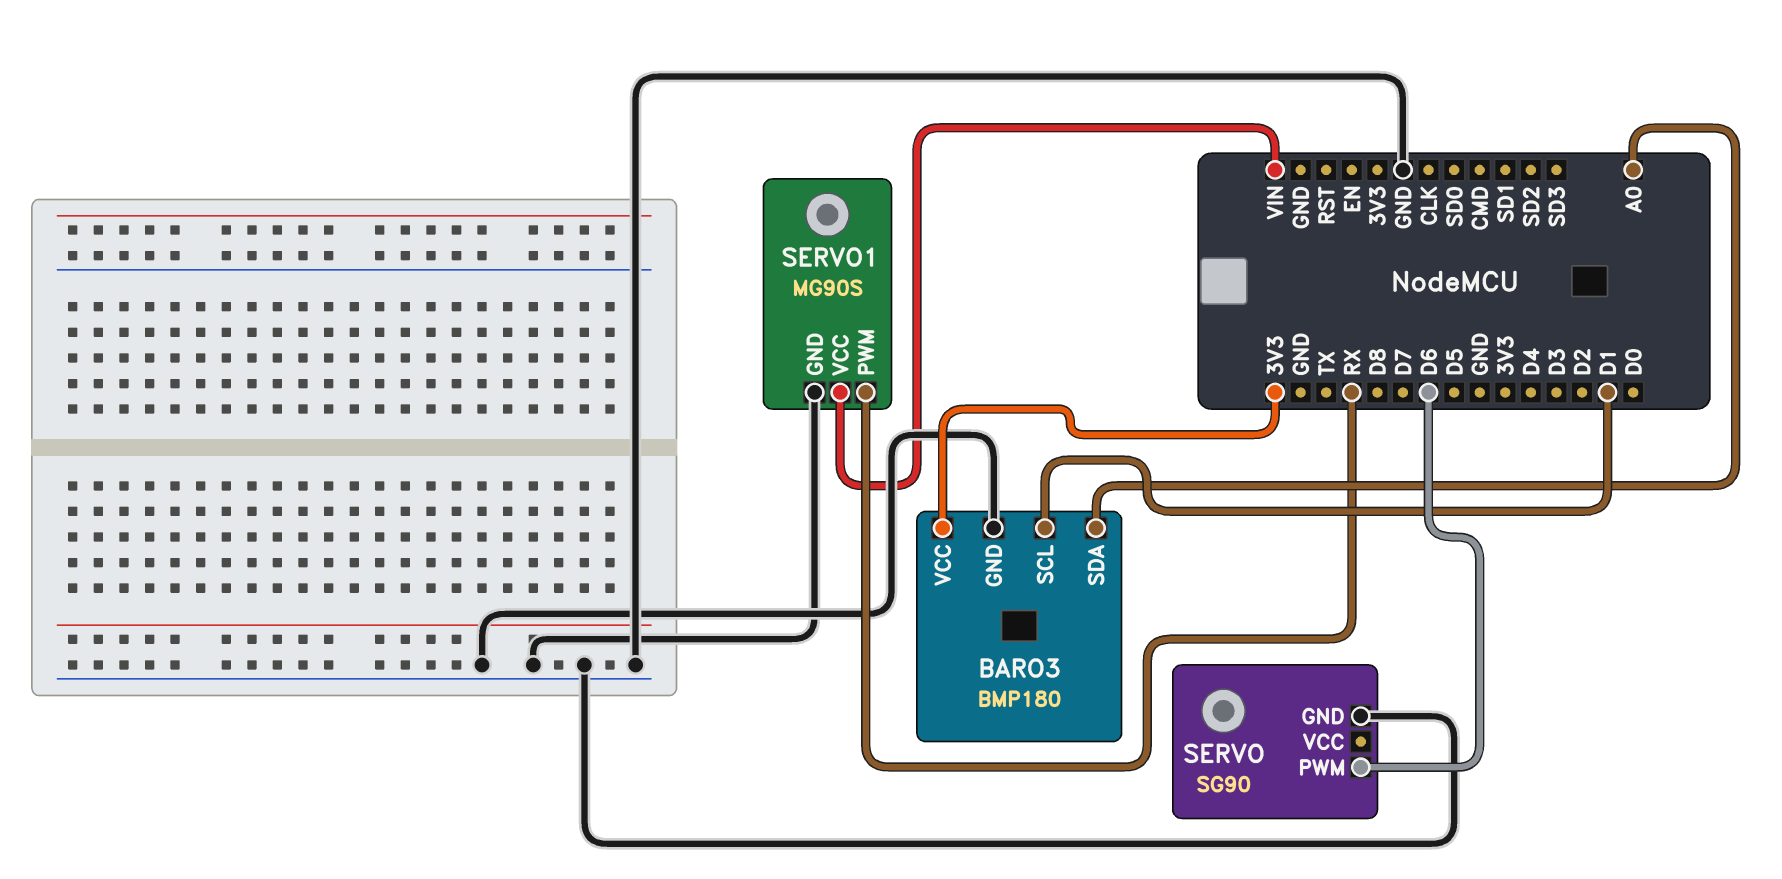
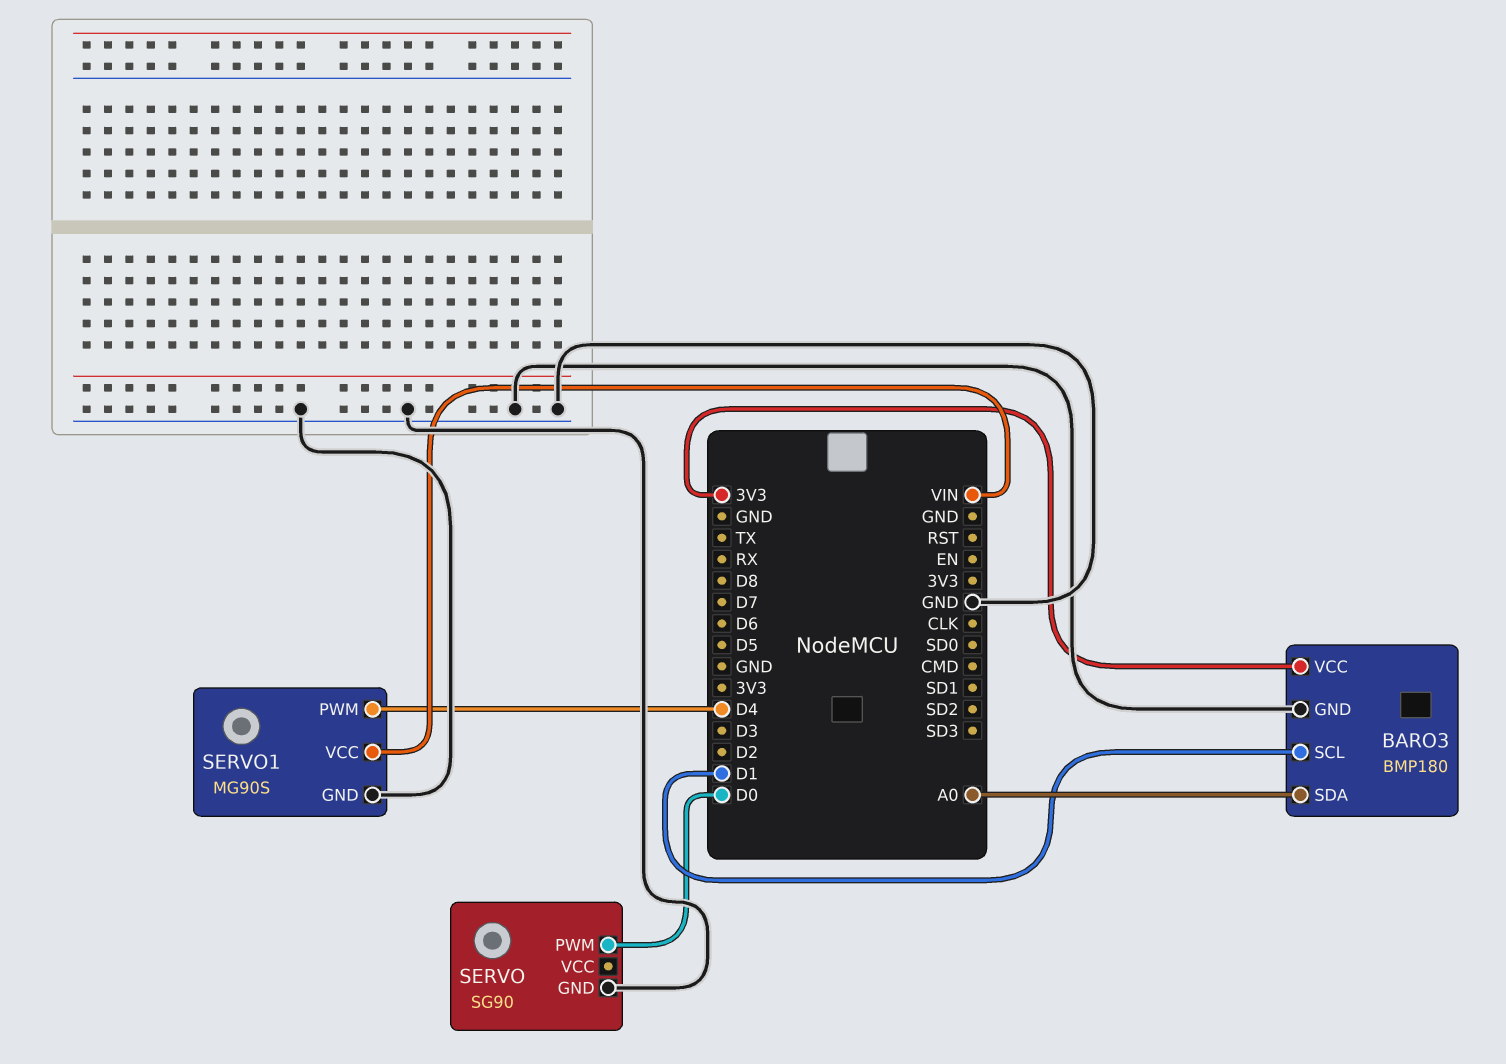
SERVO pin PWM: D6 -> D0
SERVO1 pin PWM: RX -> D4

